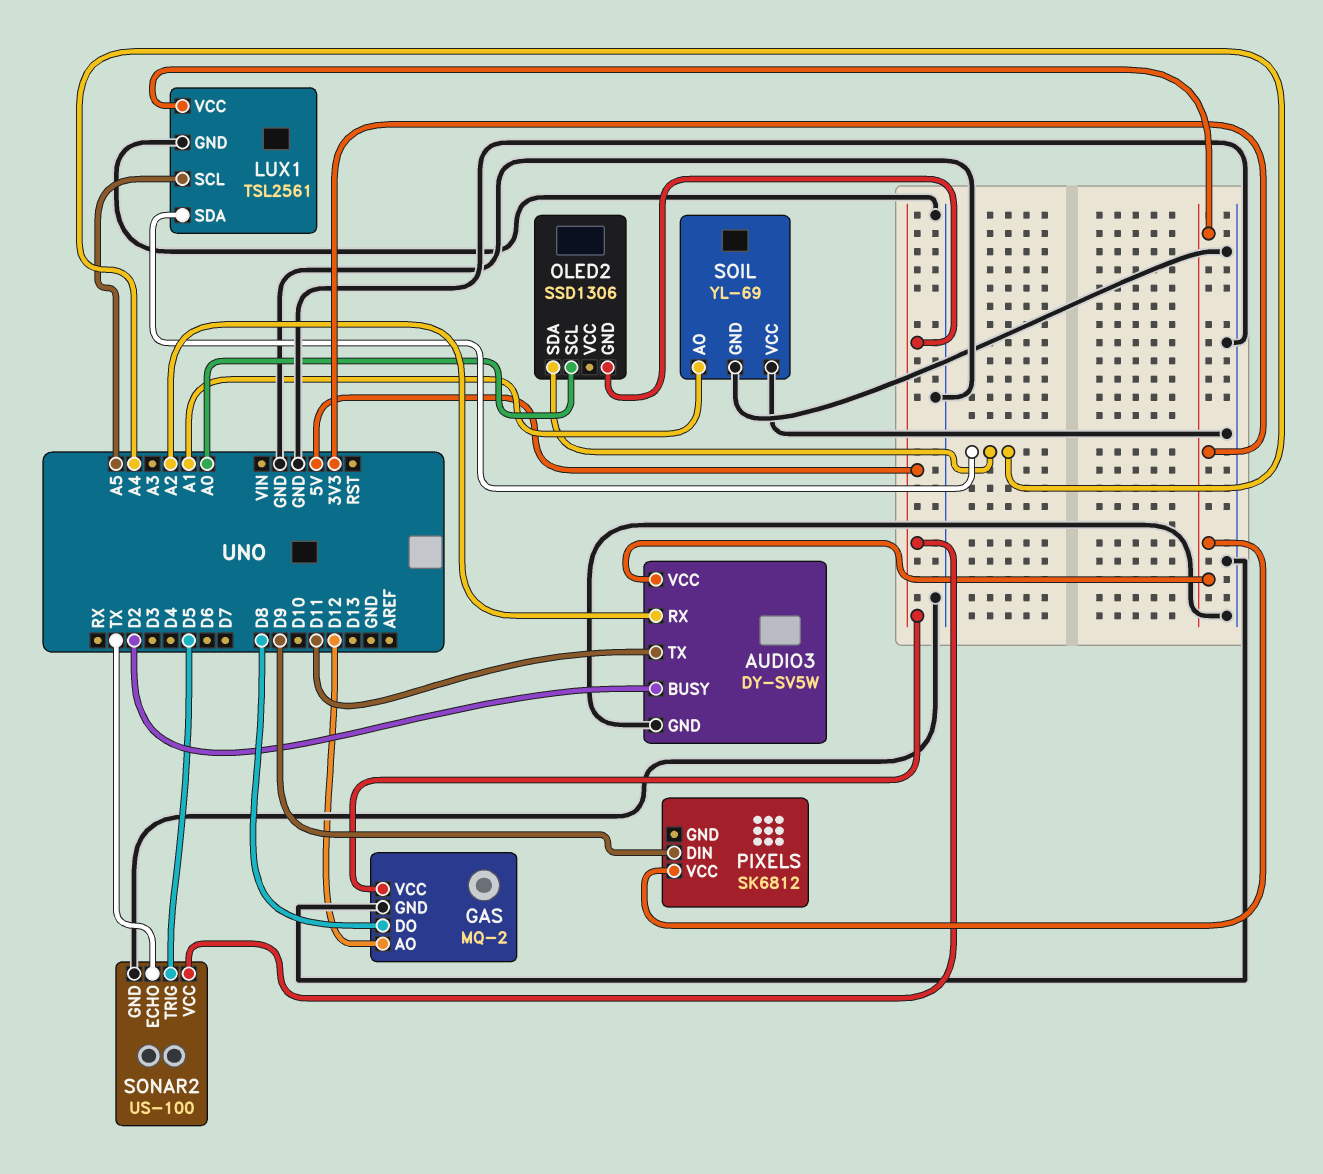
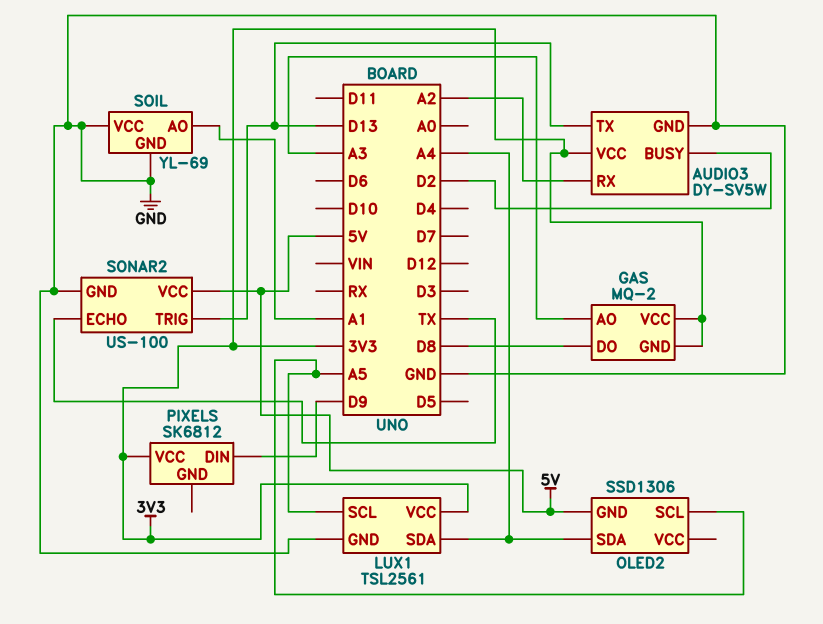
AUDIO3 pin TX: D11 -> D13
GAS pin AO: D12 -> A3
GAS pin GND: GND -> 3V3
GAS pin VCC: 5V -> 3V3
OLED2 pin SCL: A0 -> A5
SONAR2 pin TRIG: D5 -> D13

